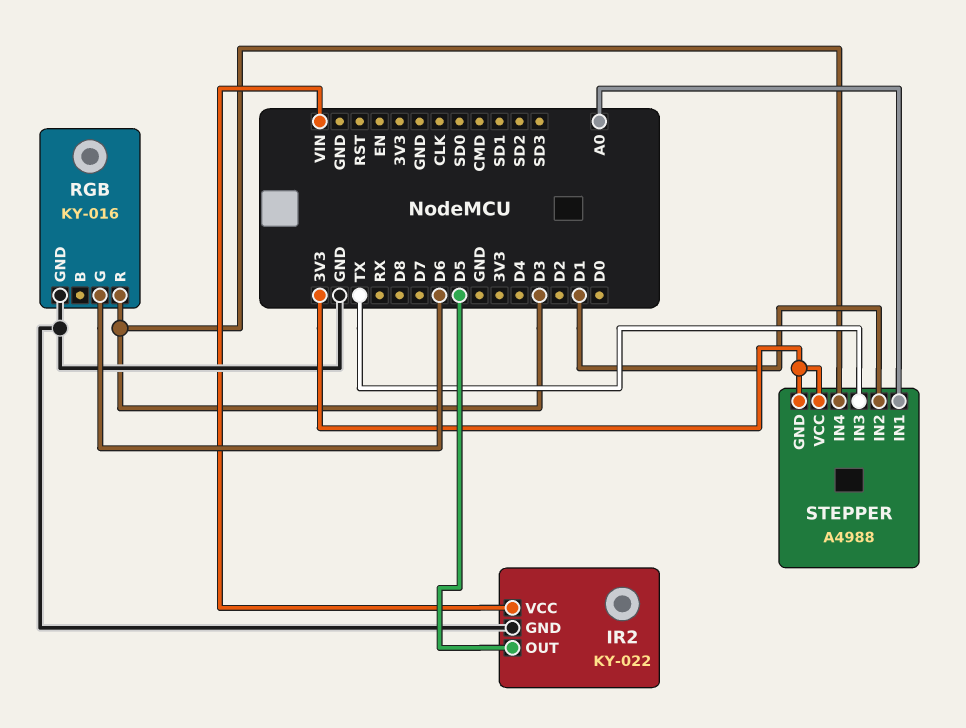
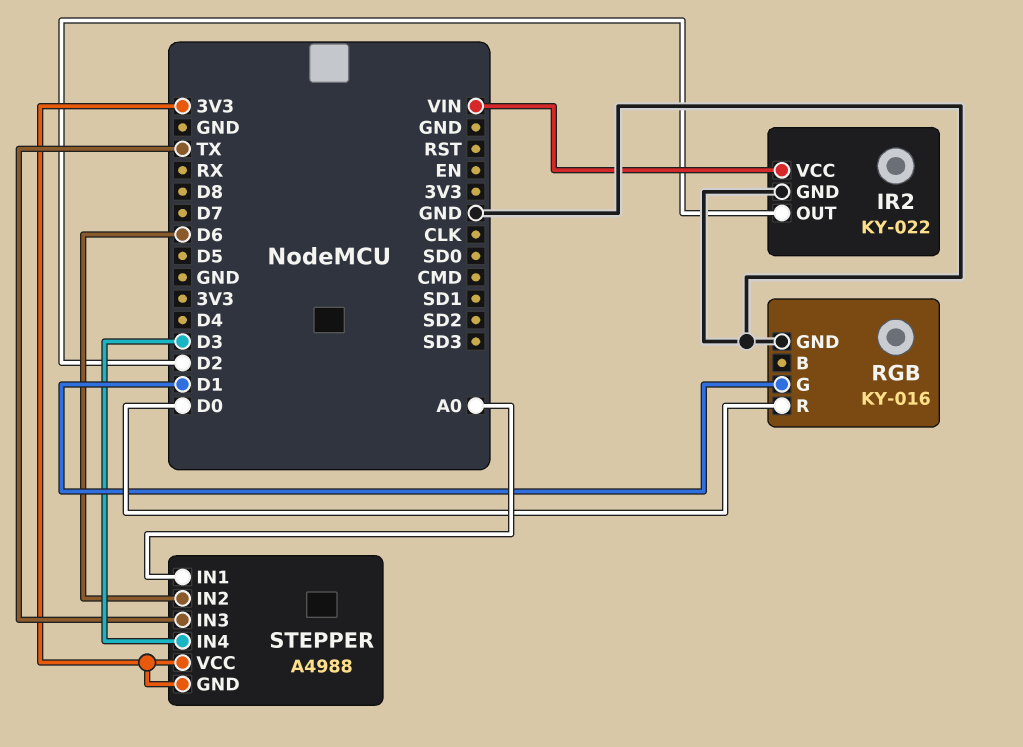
IR2 pin OUT: D5 -> D2
RGB pin G: D6 -> D1
RGB pin R: D3 -> D0
STEPPER pin IN2: D1 -> D6

